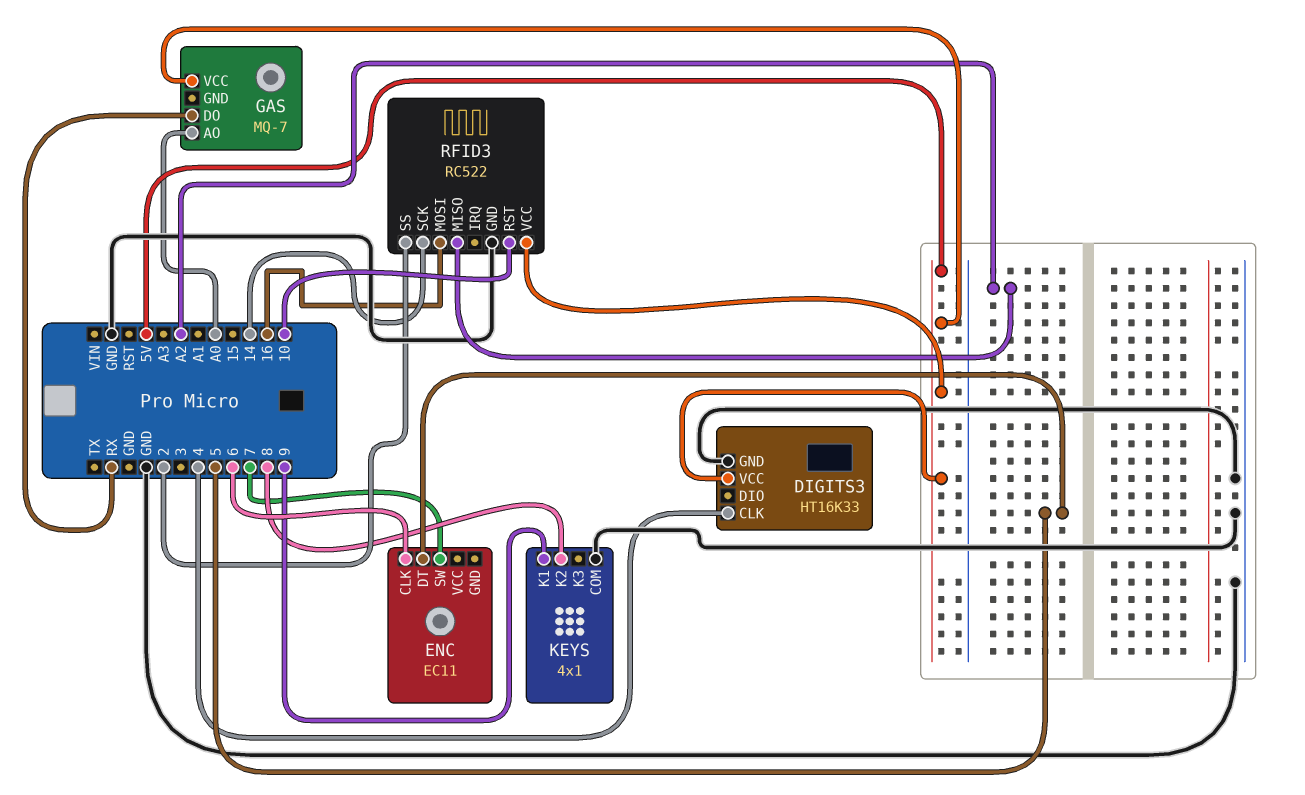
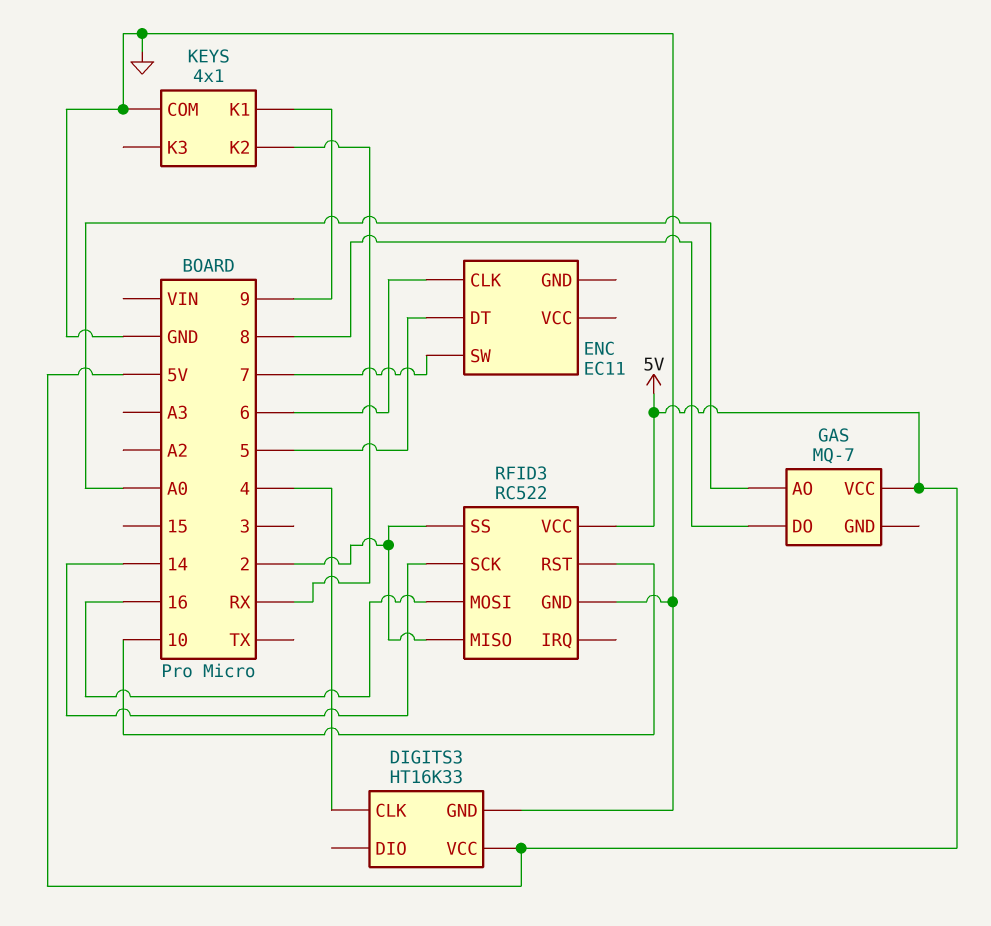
GAS pin DO: RX -> 8
KEYS pin K2: 8 -> RX
RFID3 pin MISO: A2 -> 2

